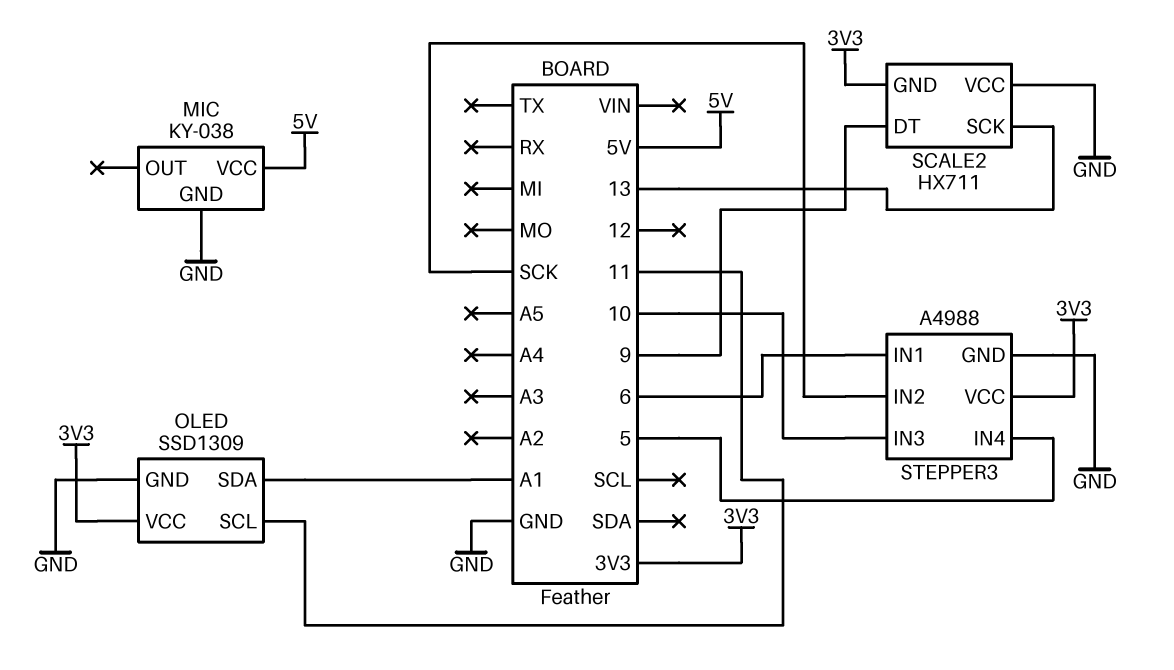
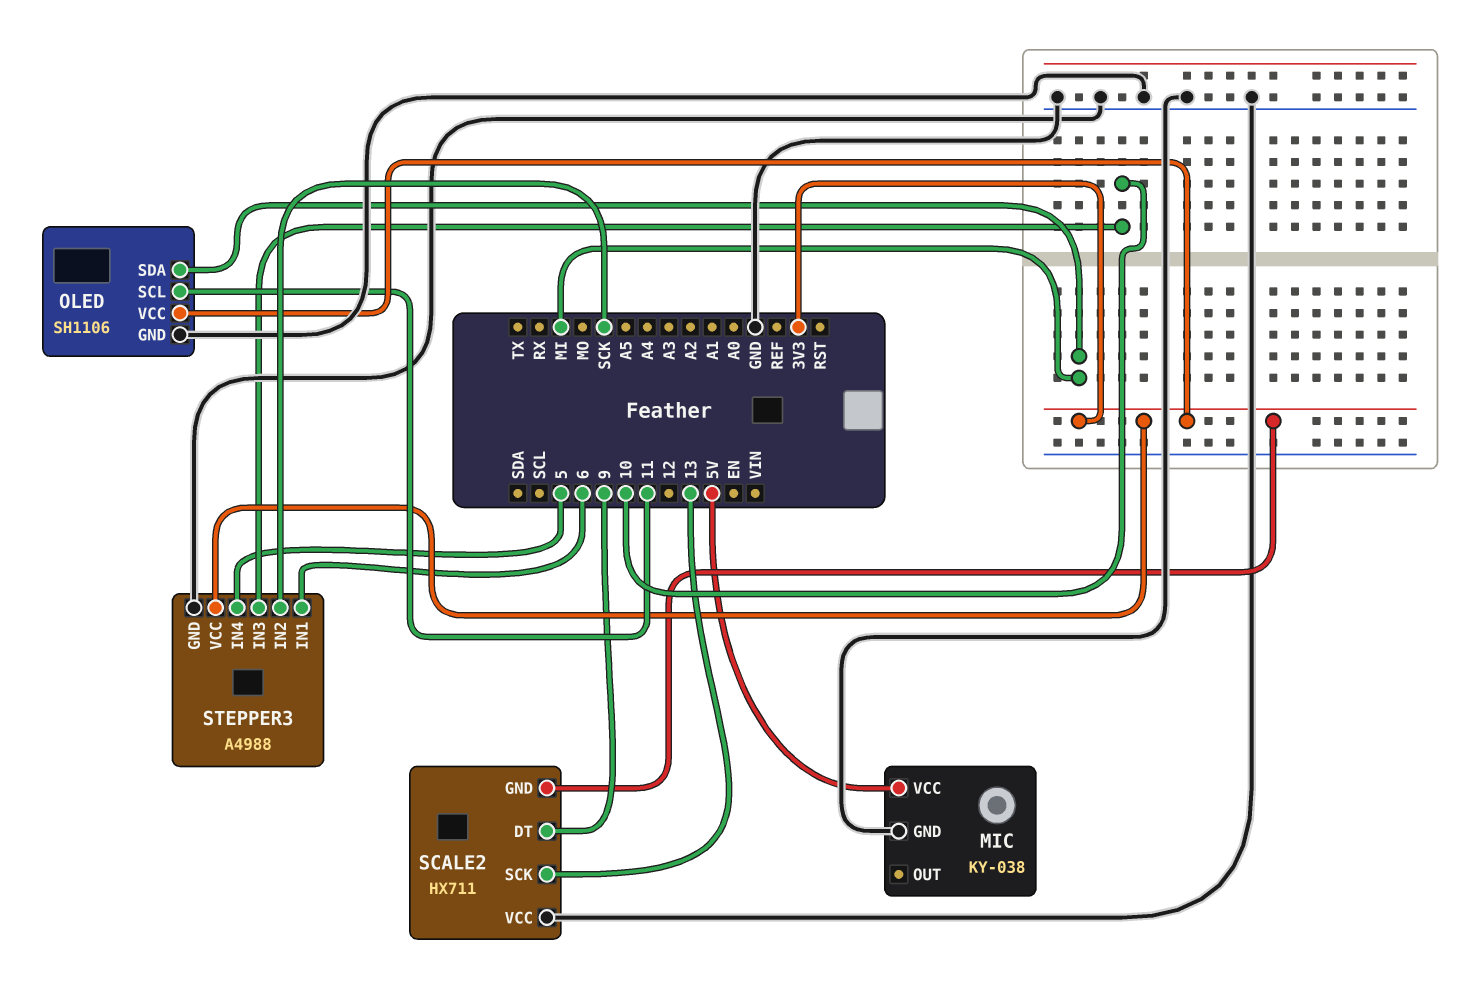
OLED: SSD1309 -> SH1106
OLED pin SDA: A1 -> MI

